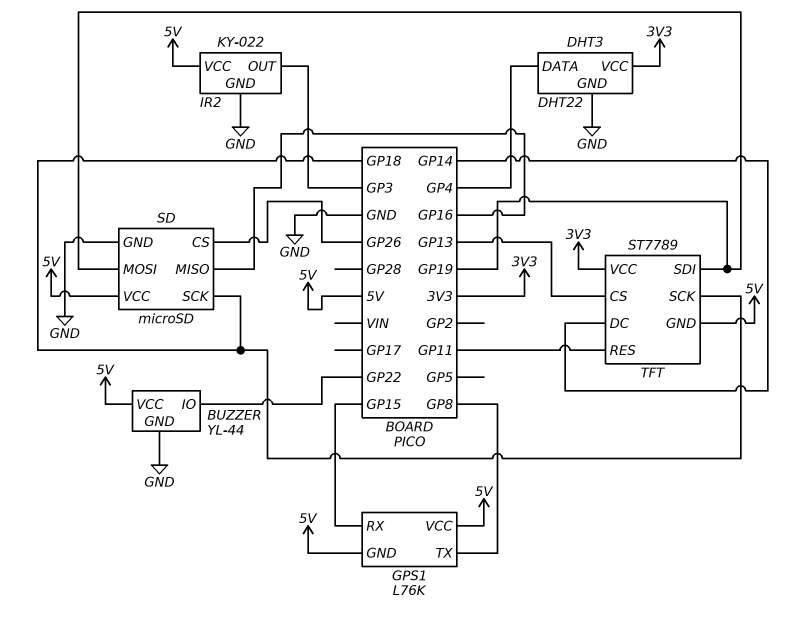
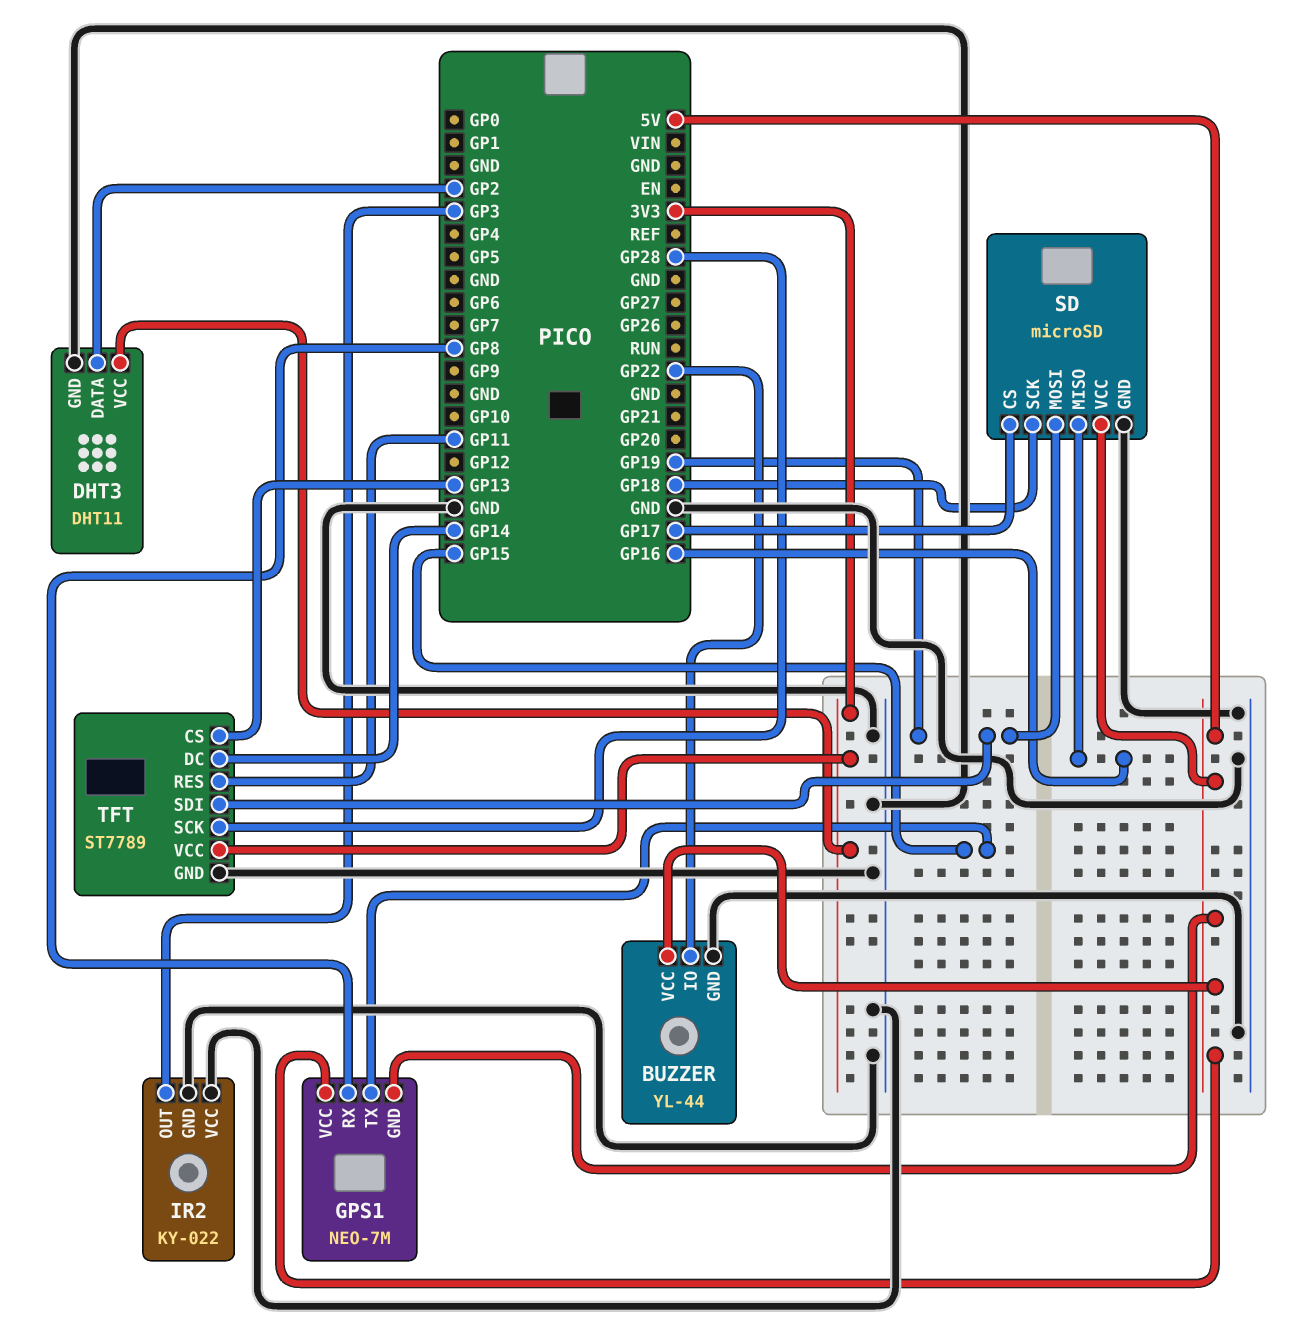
DHT3: DHT22 -> DHT11
DHT3 pin DATA: GP4 -> GP2
GPS1: L76K -> NEO-7M
GPS1 pin RX: GP15 -> GP8
GPS1 pin TX: GP8 -> GP15
IR2 pin VCC: 5V -> GND
SD pin CS: GP26 -> GP17
TFT pin GND: 5V -> GND
TFT pin SCK: GP18 -> GP28

